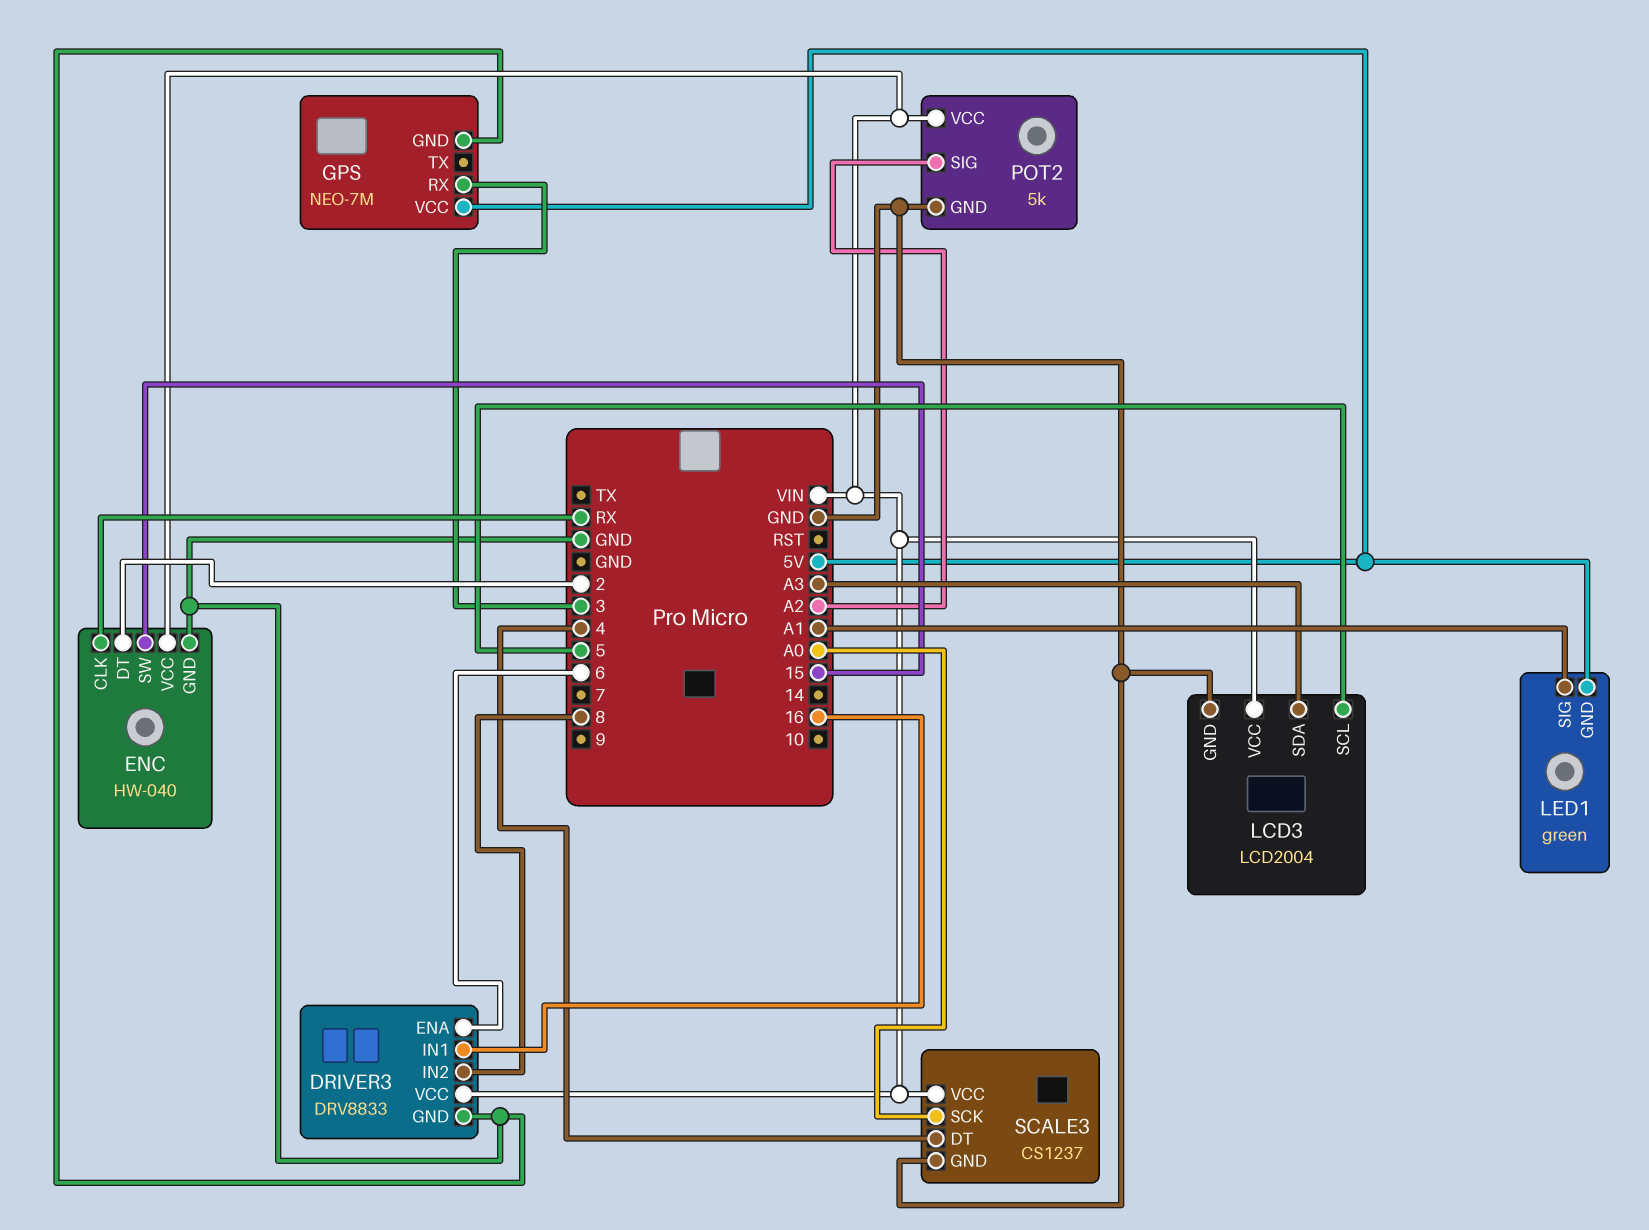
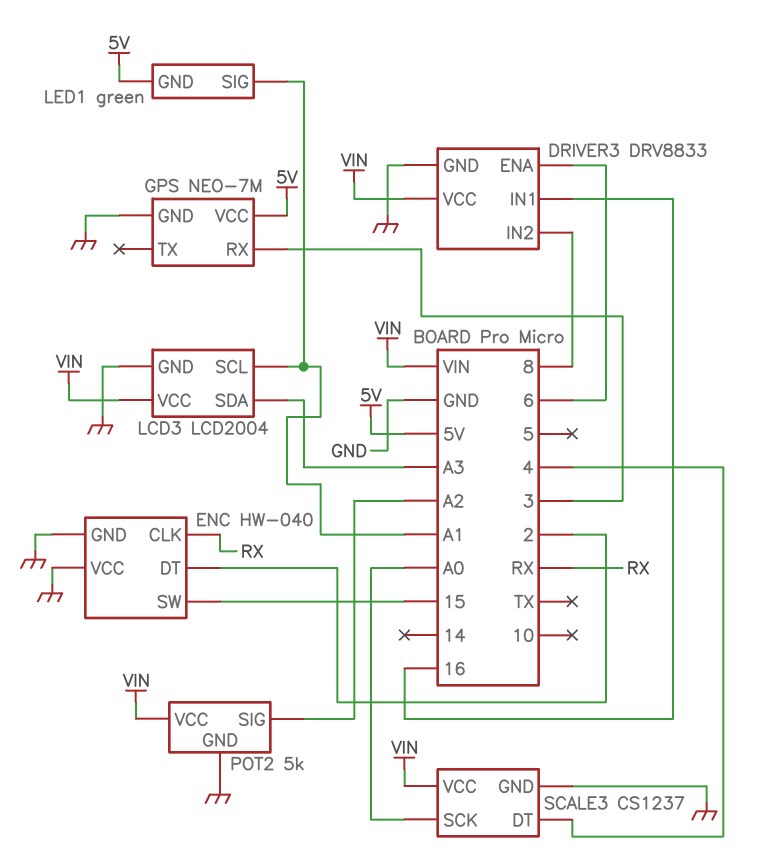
ENC pin VCC: VIN -> GND
LCD3 pin SCL: 5 -> A1

